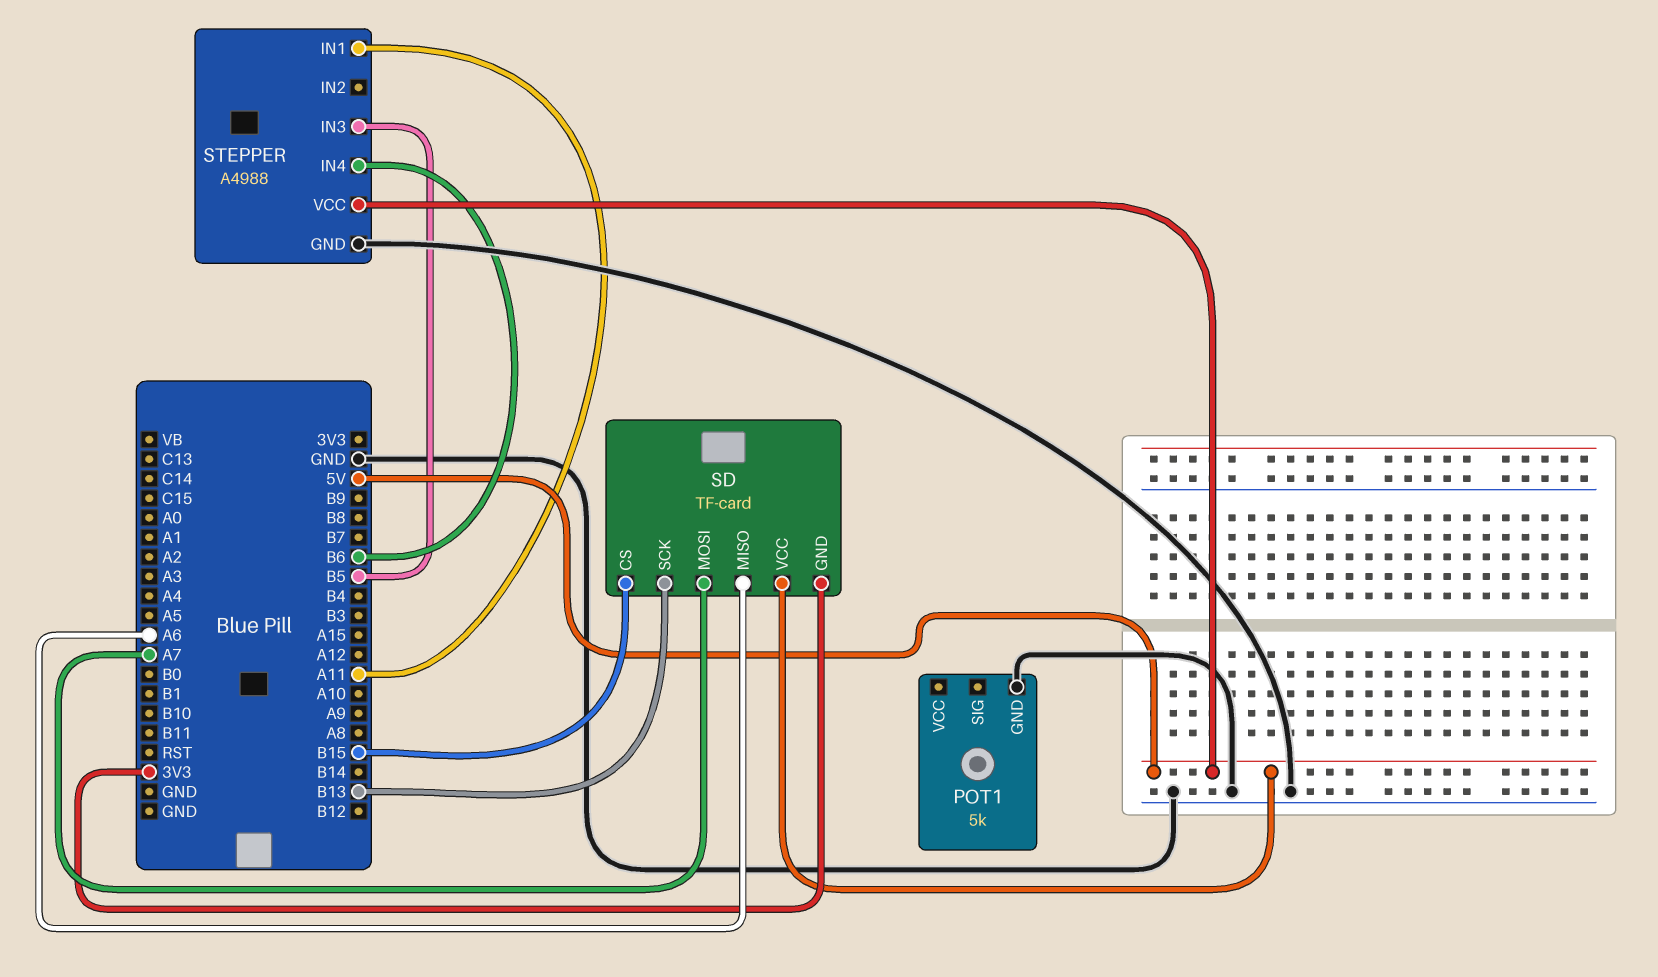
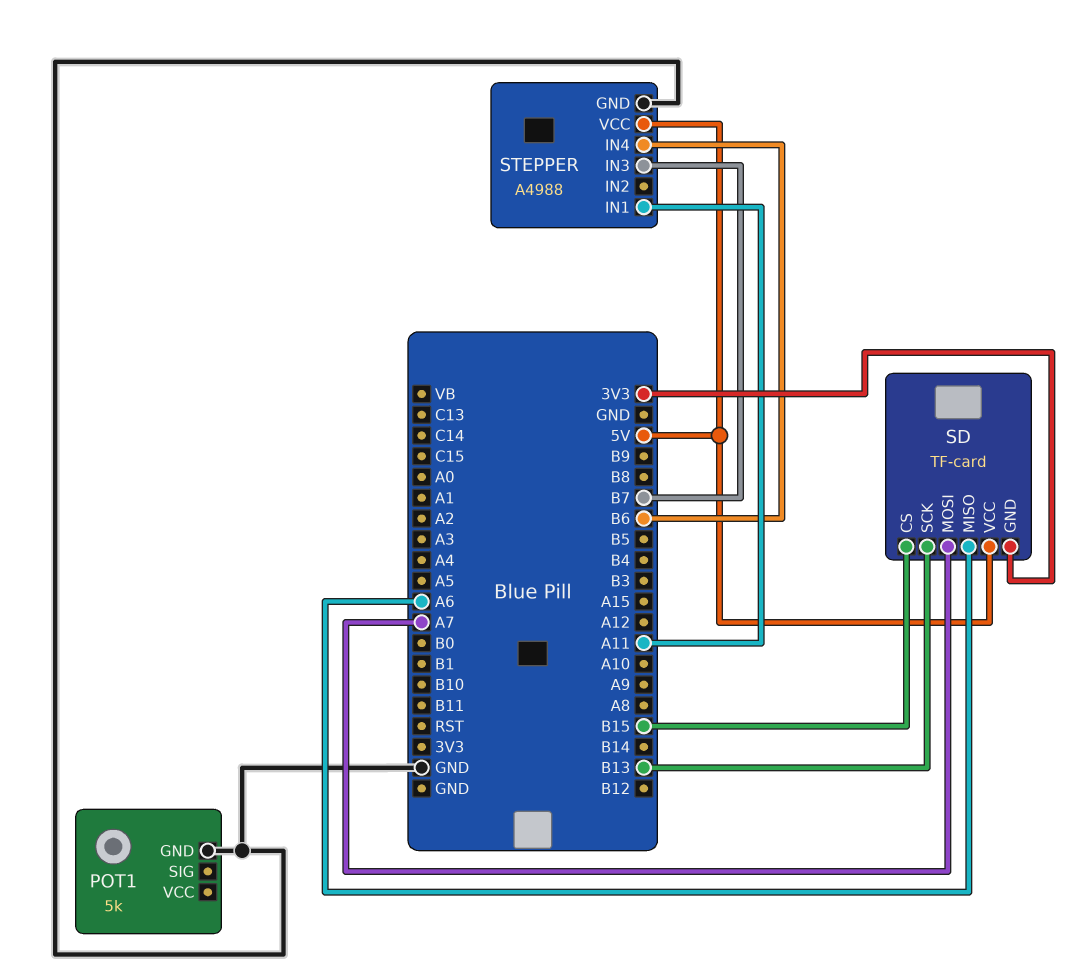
STEPPER pin IN3: B5 -> B7

